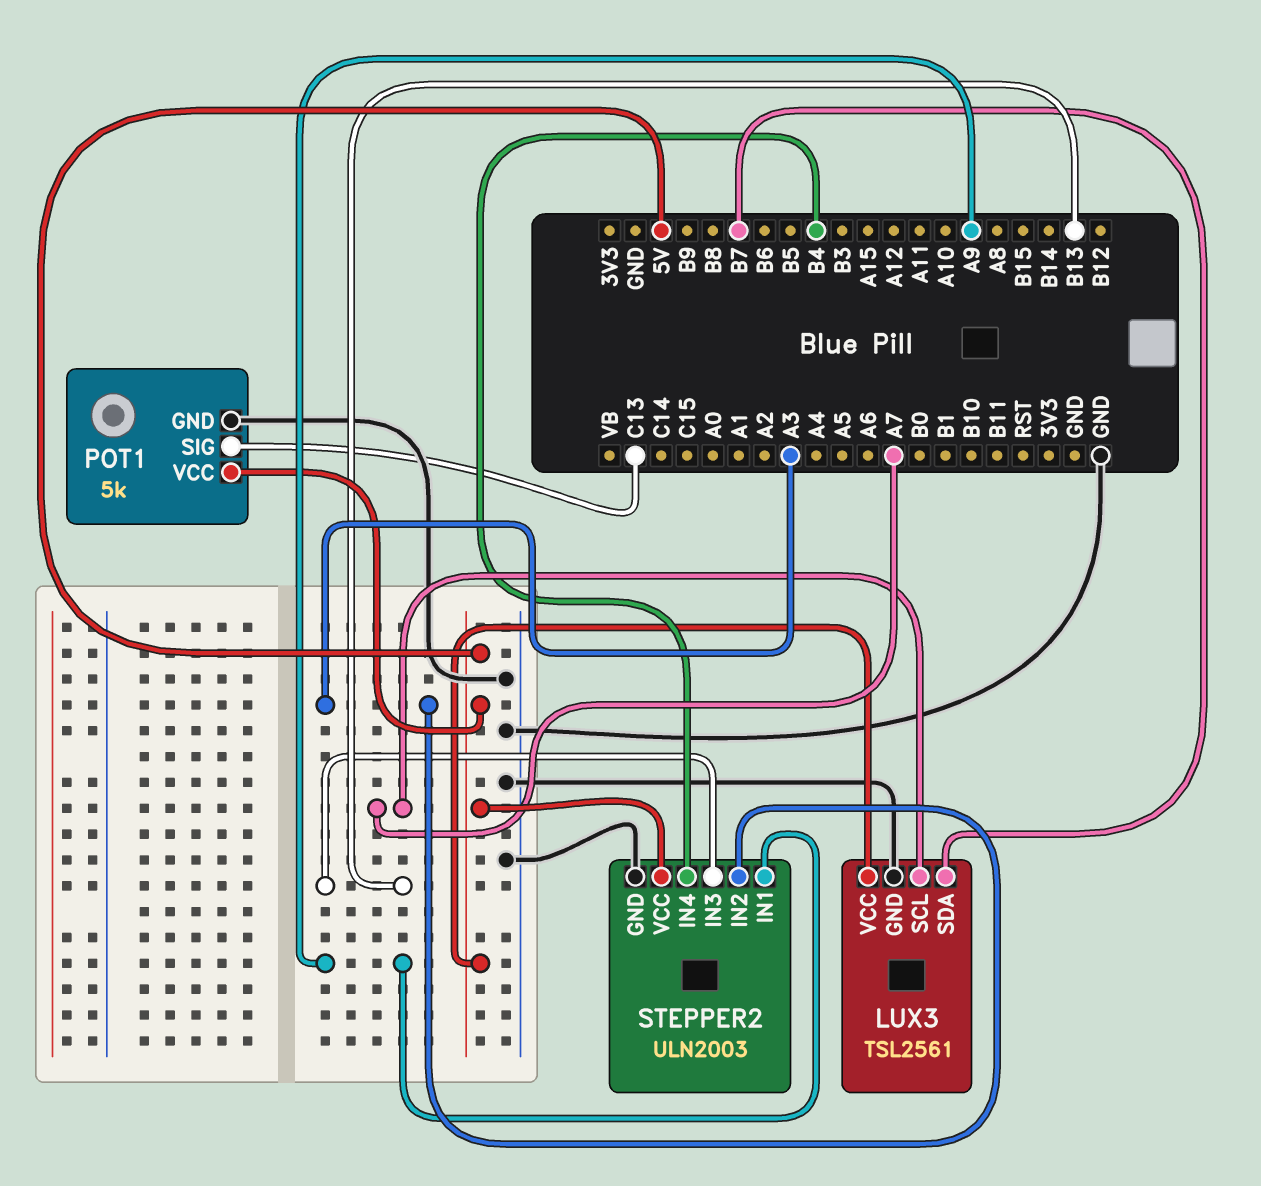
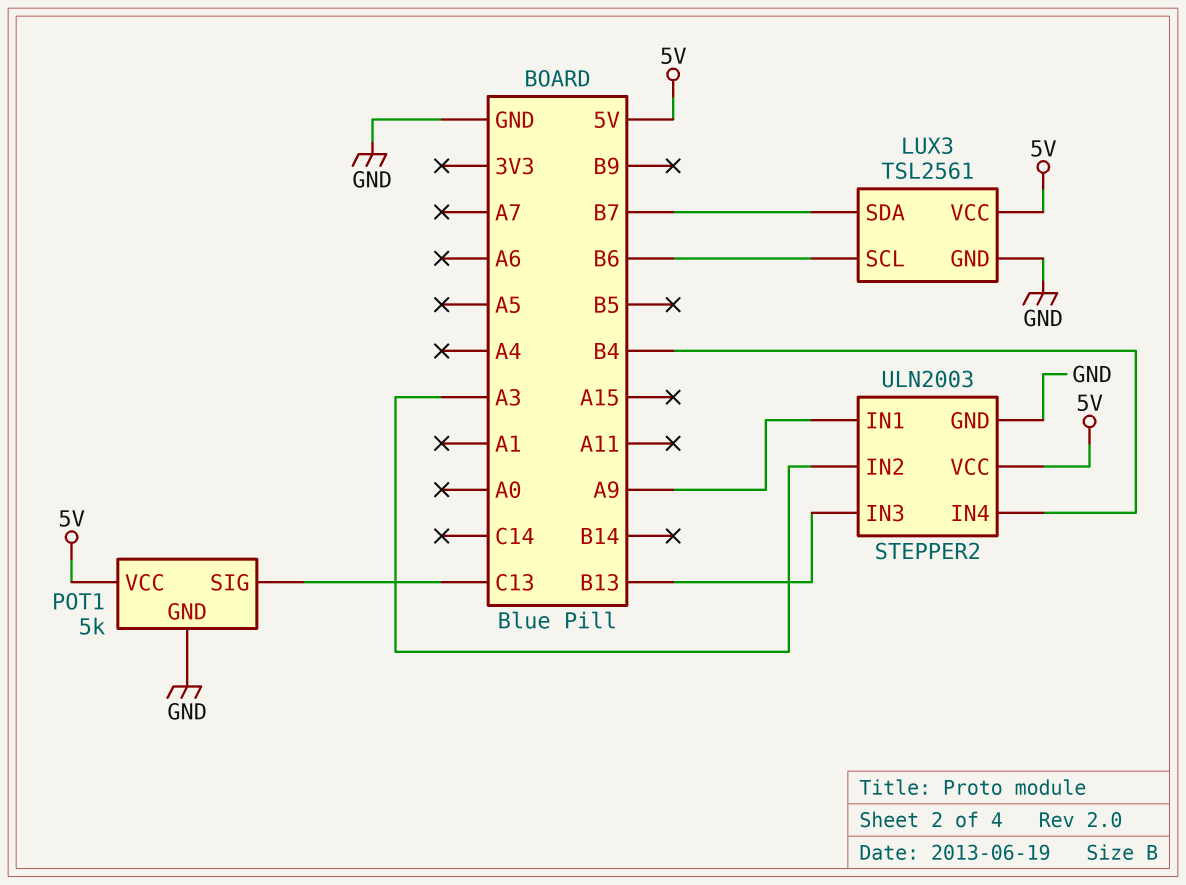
LUX3 pin SCL: A7 -> B6

